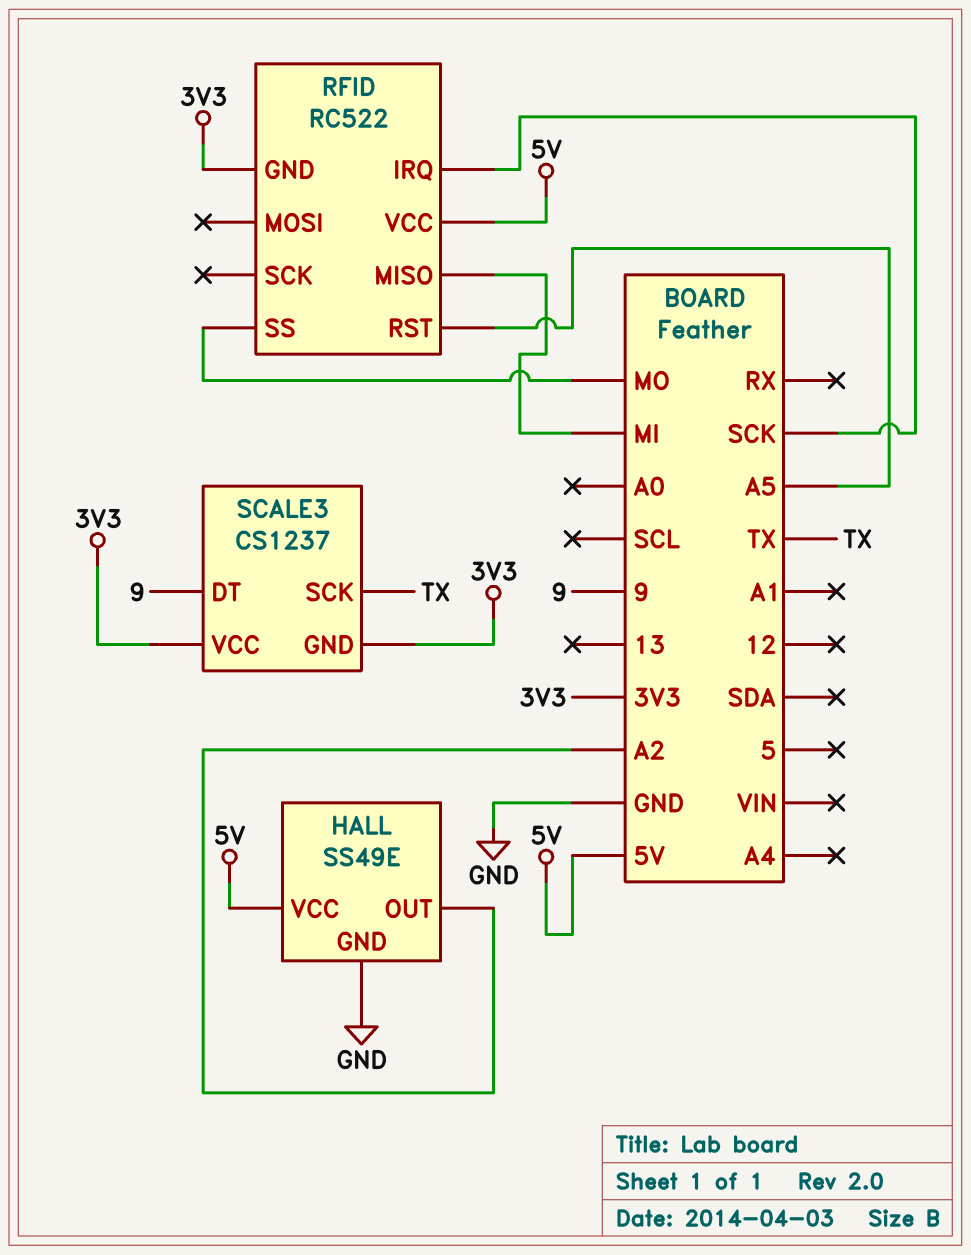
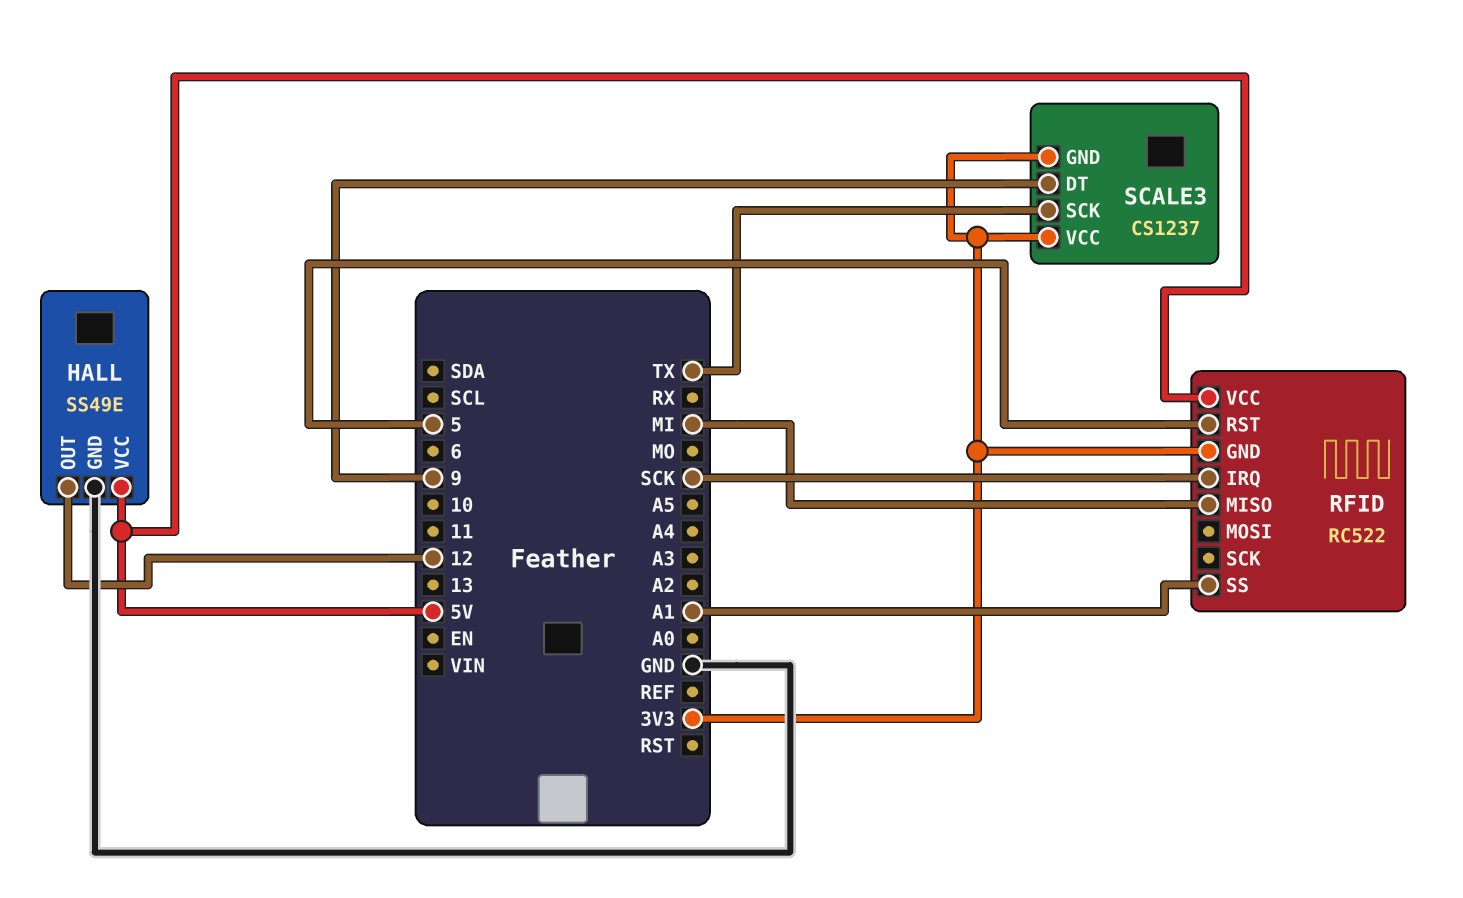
HALL pin OUT: A2 -> 12
RFID pin RST: A5 -> 5
RFID pin SS: MO -> A1

